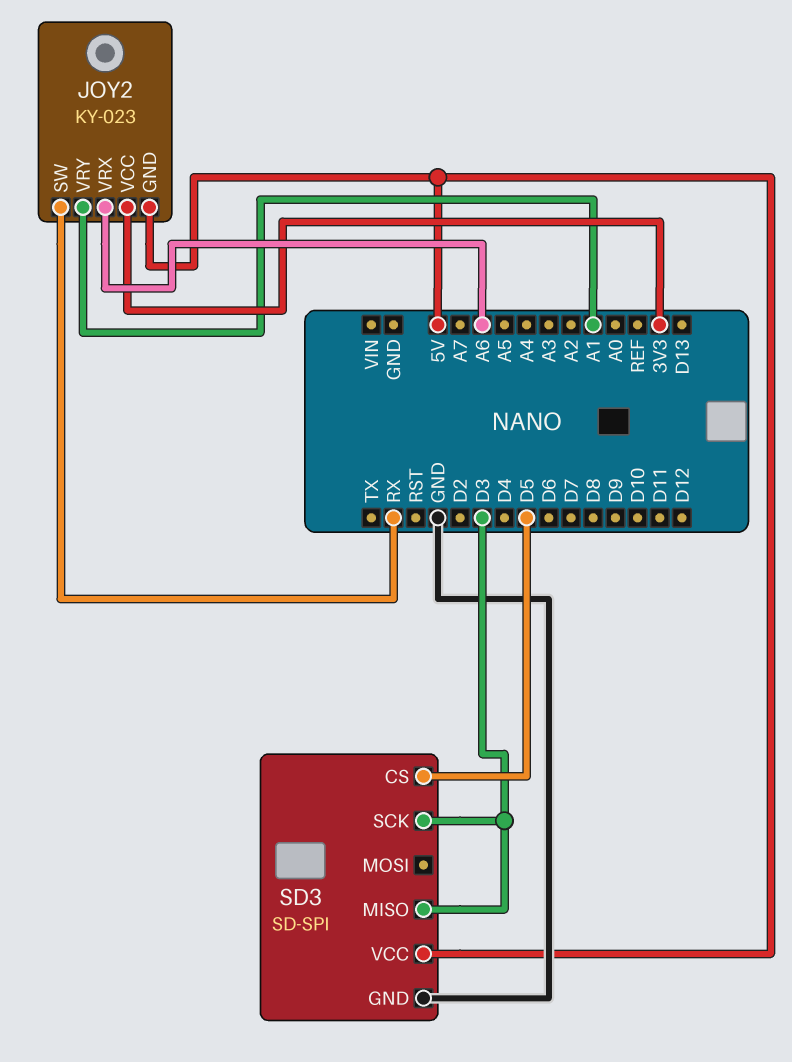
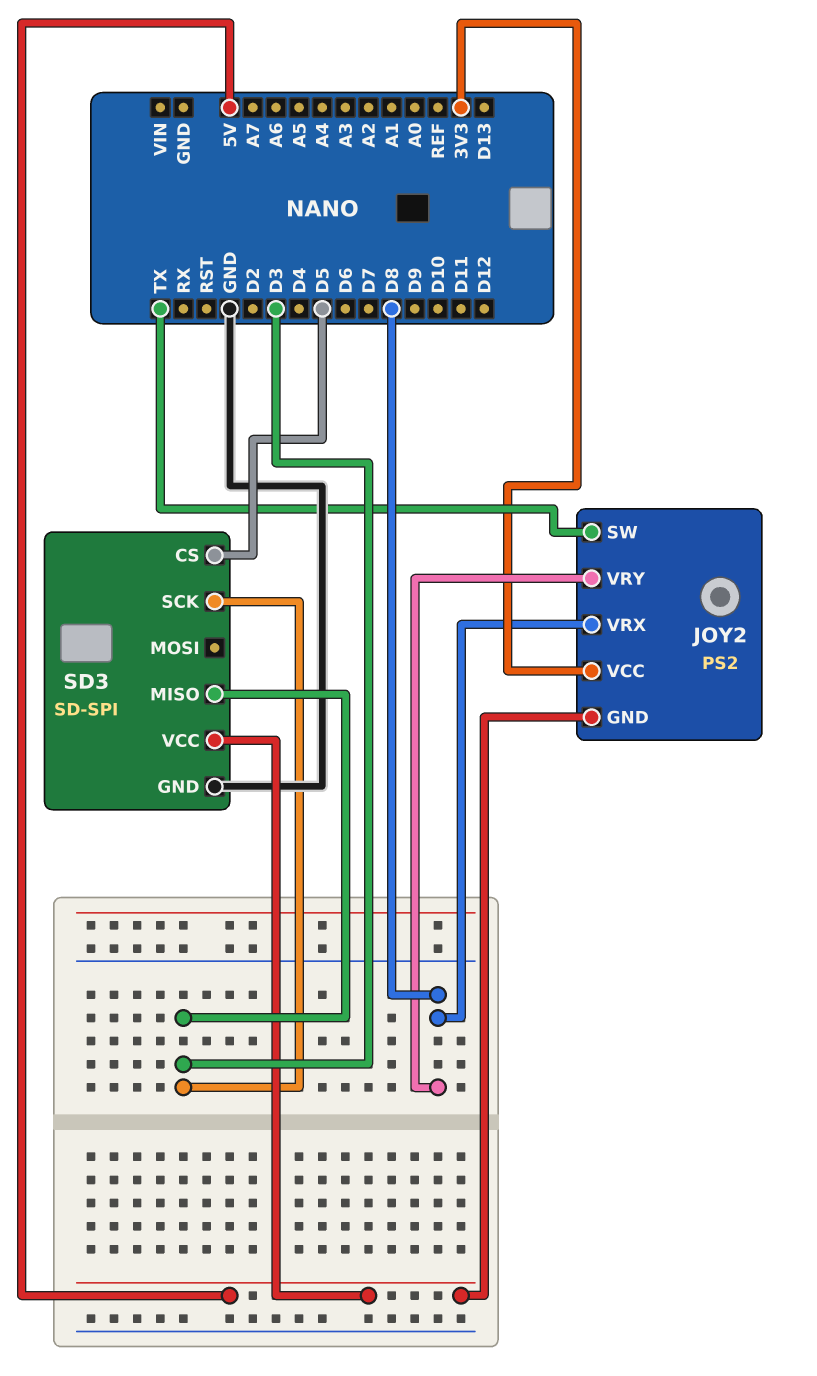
JOY2: KY-023 -> PS2
JOY2 pin SW: RX -> TX
JOY2 pin VRX: A6 -> D8
JOY2 pin VRY: A1 -> D8

